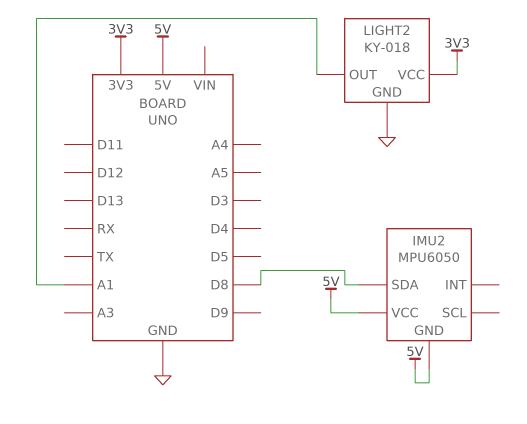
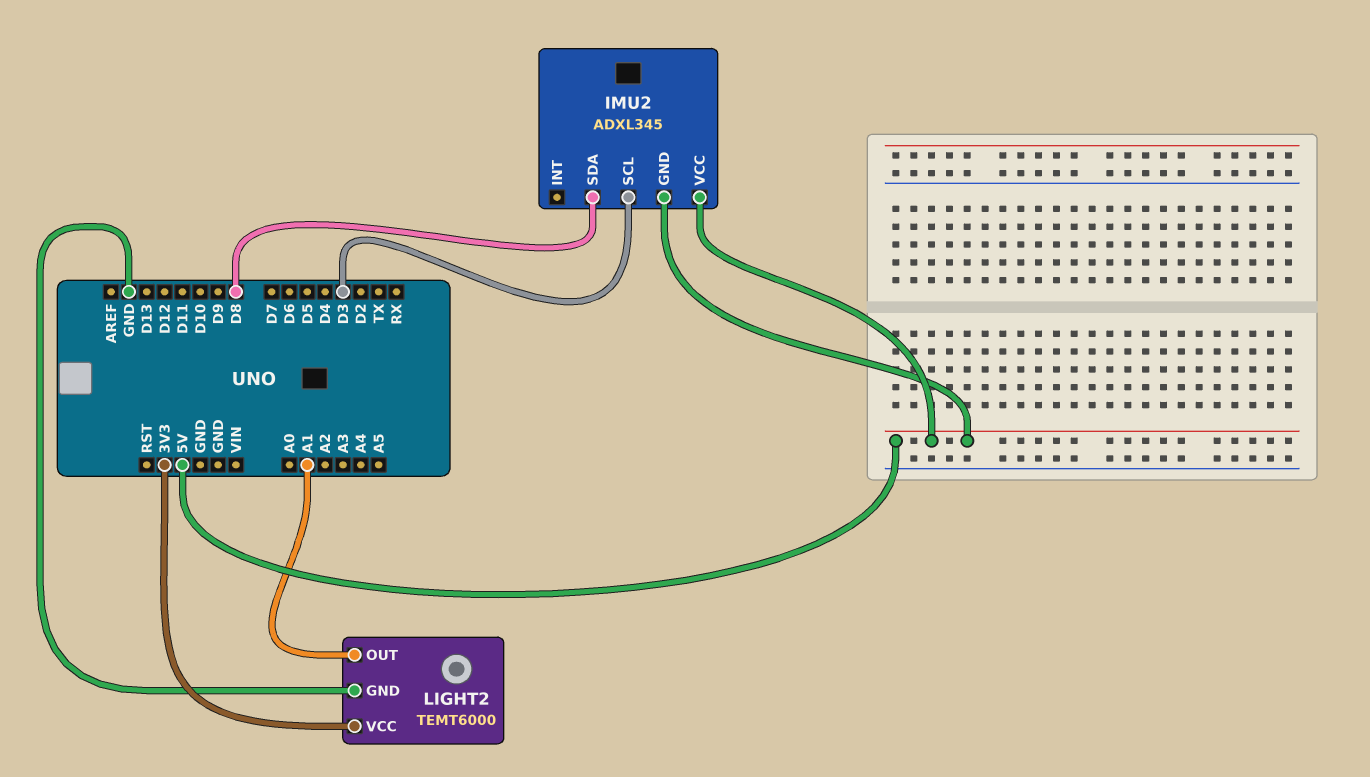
IMU2: MPU6050 -> ADXL345
IMU2 pin SCL: none -> D3
LIGHT2: KY-018 -> TEMT6000

